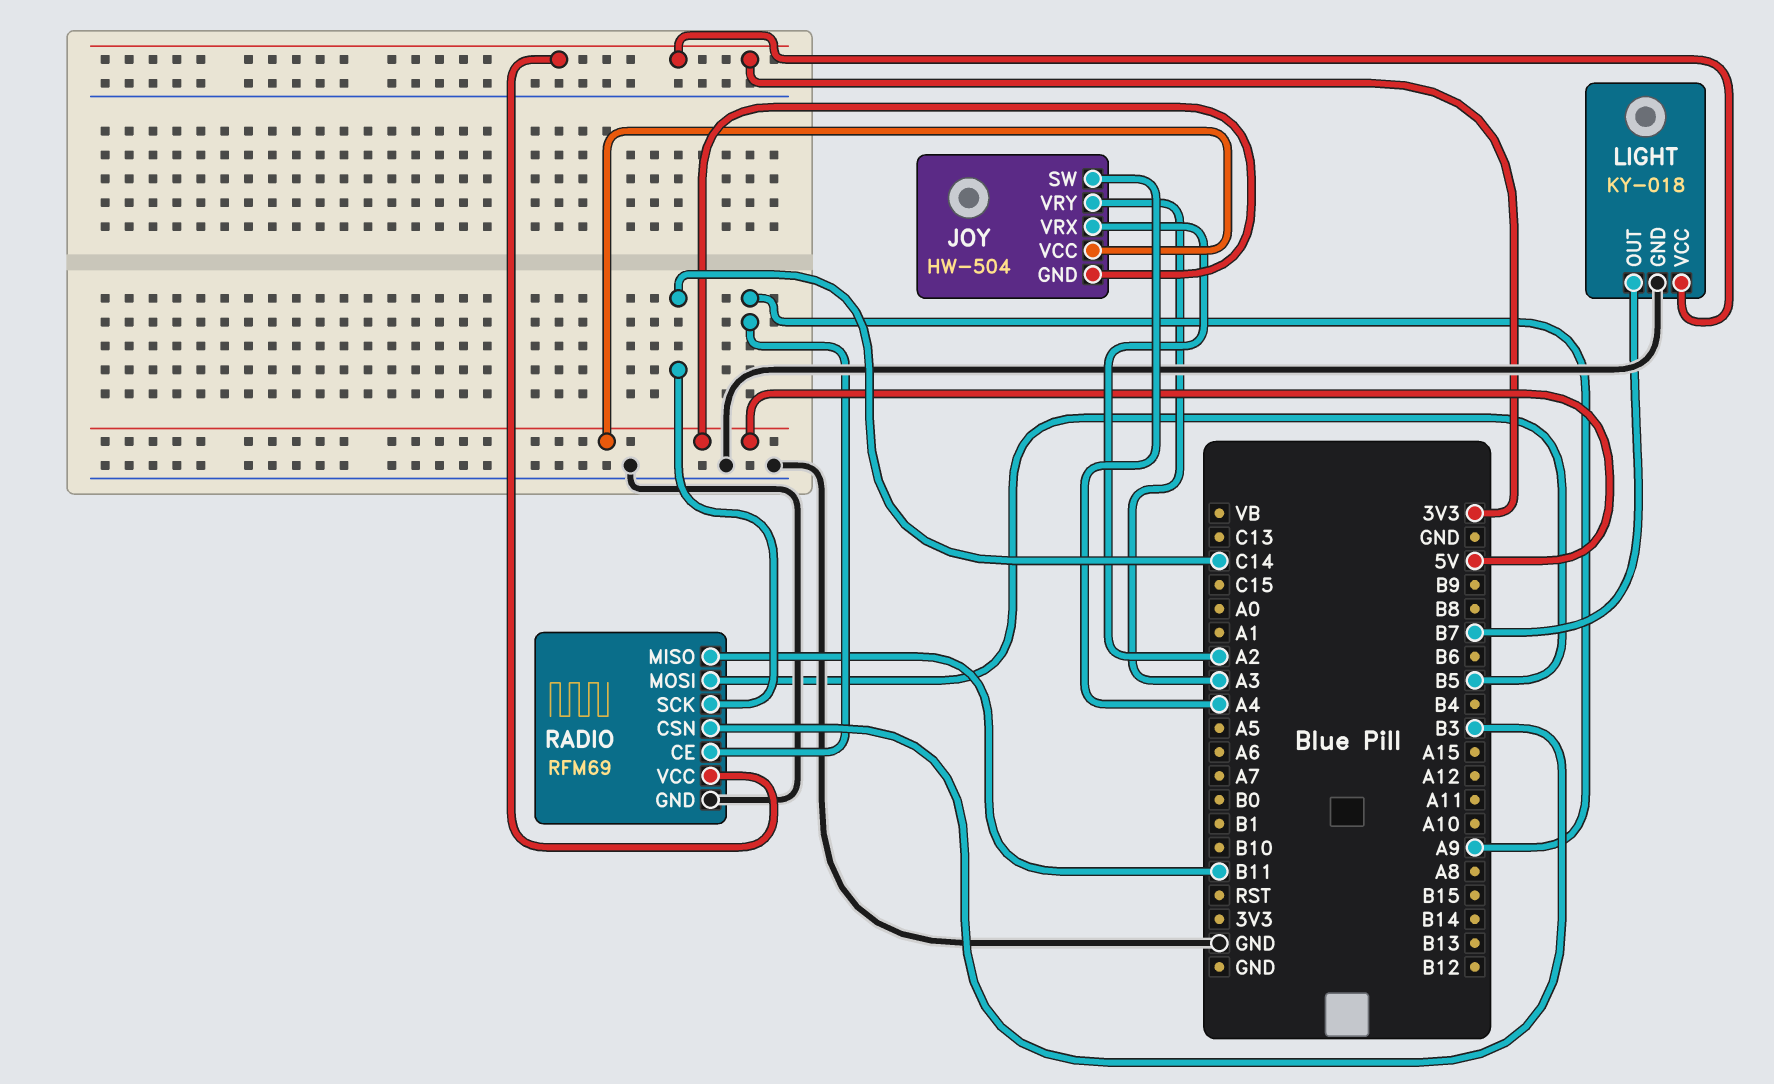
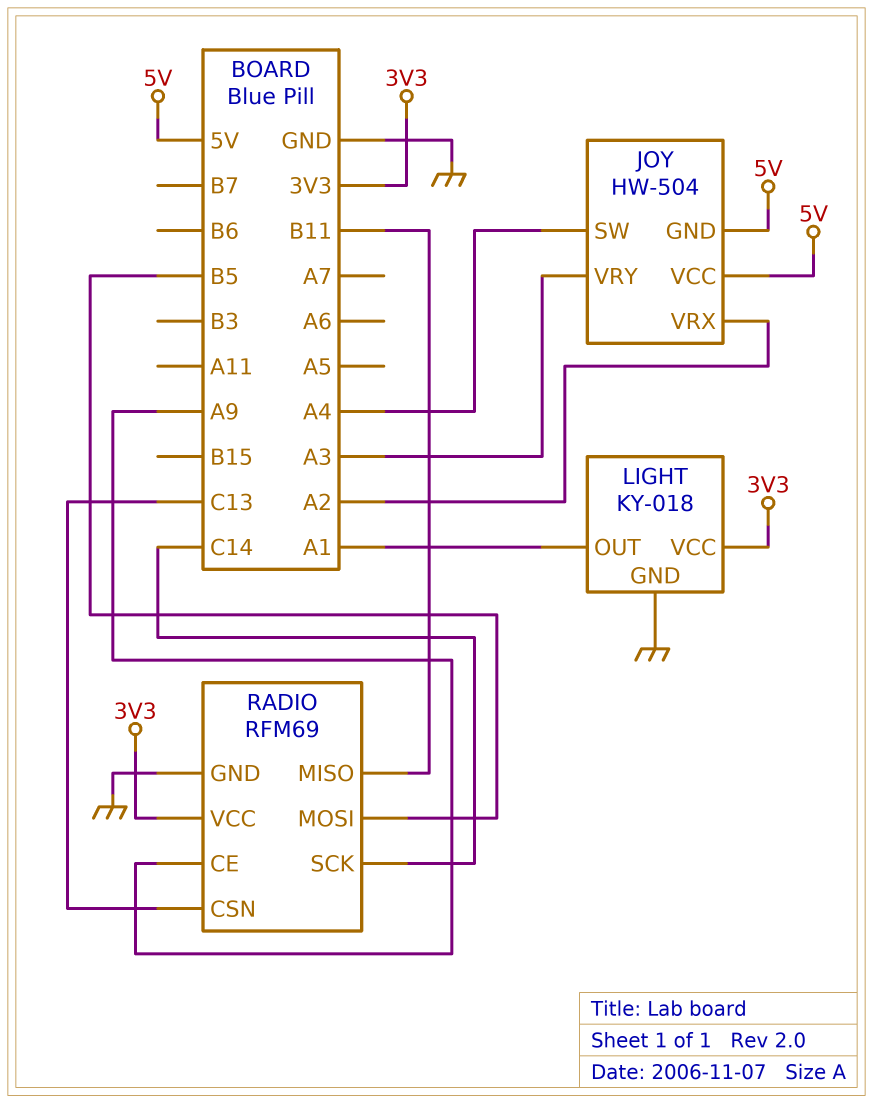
LIGHT pin OUT: B7 -> A1
RADIO pin CSN: B3 -> C13

